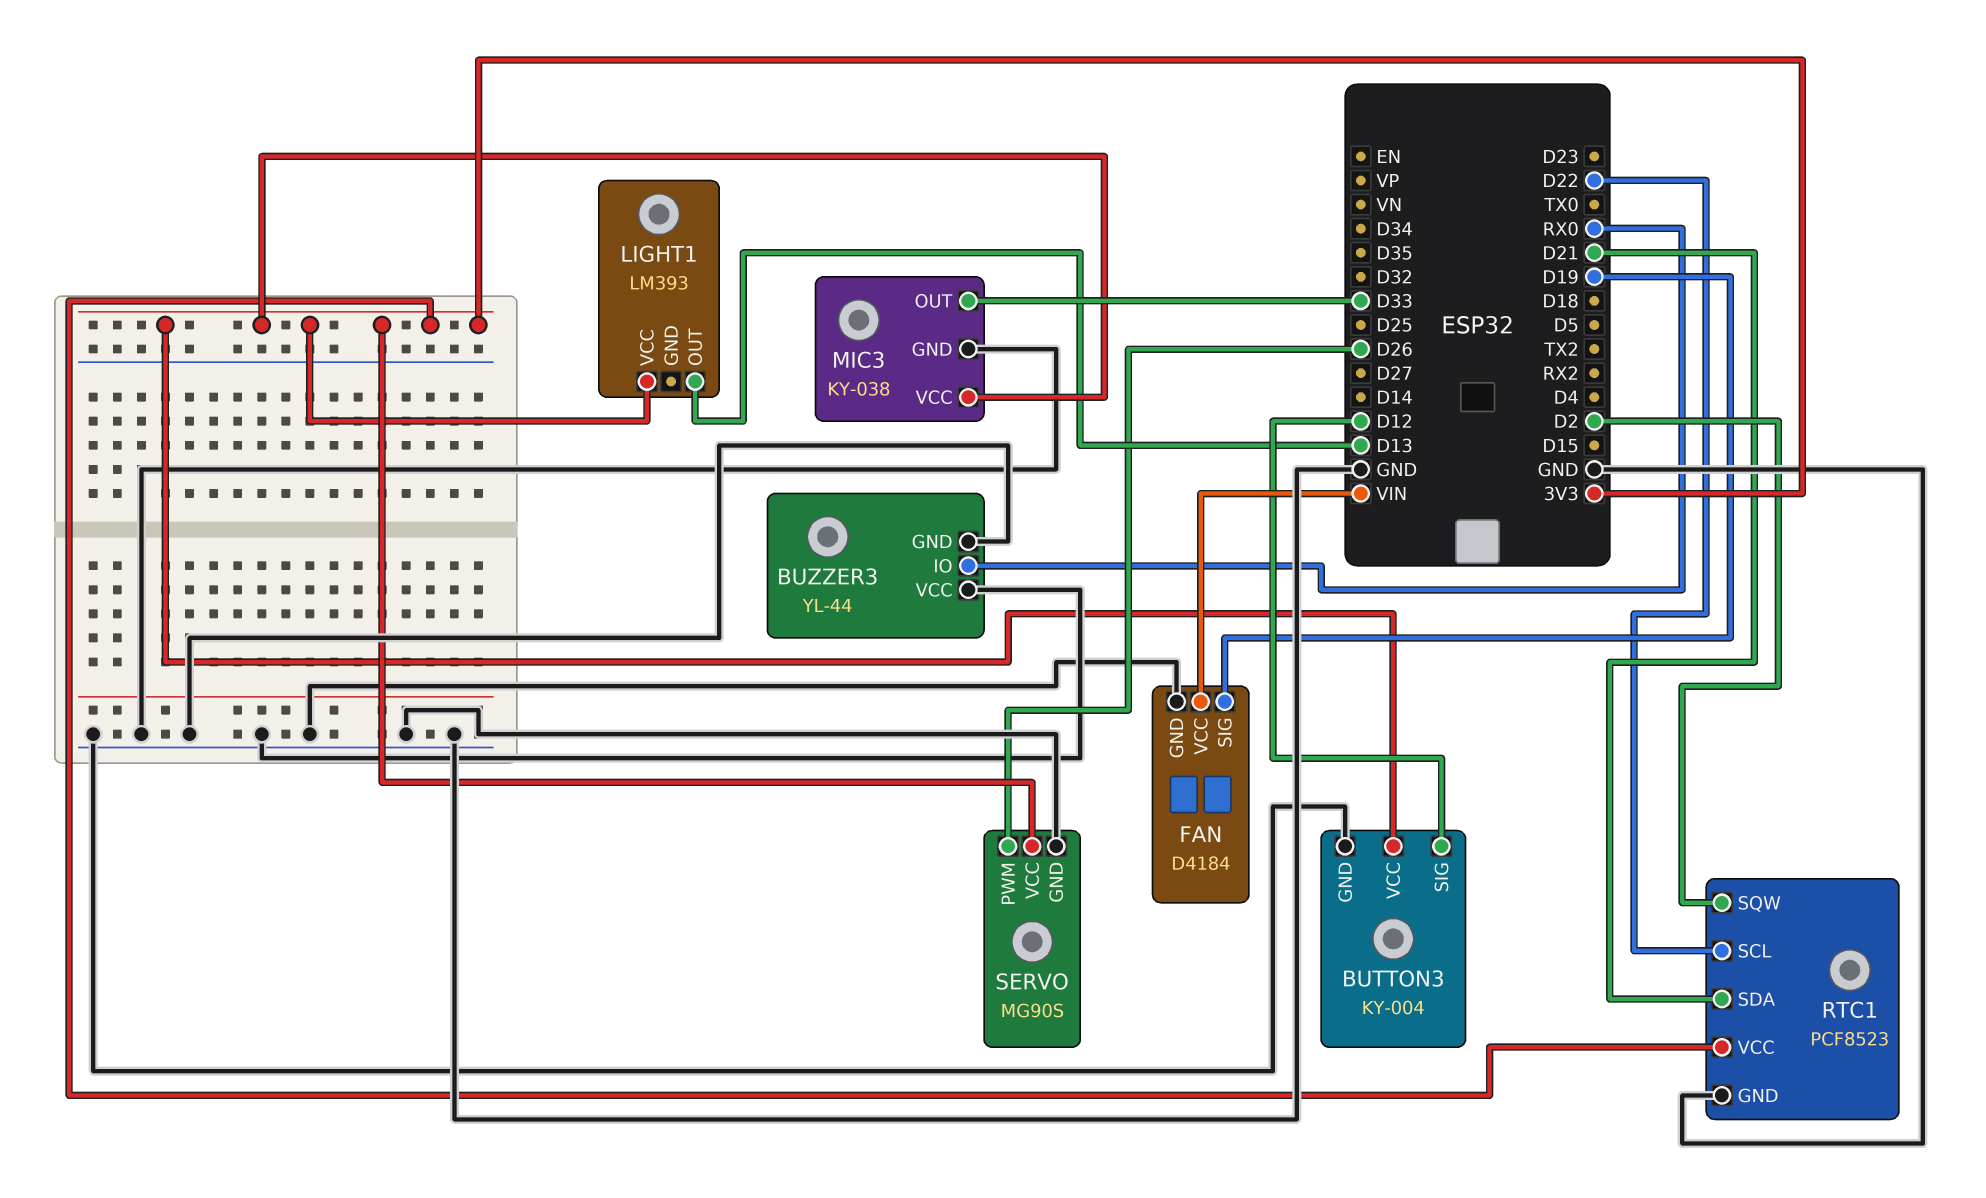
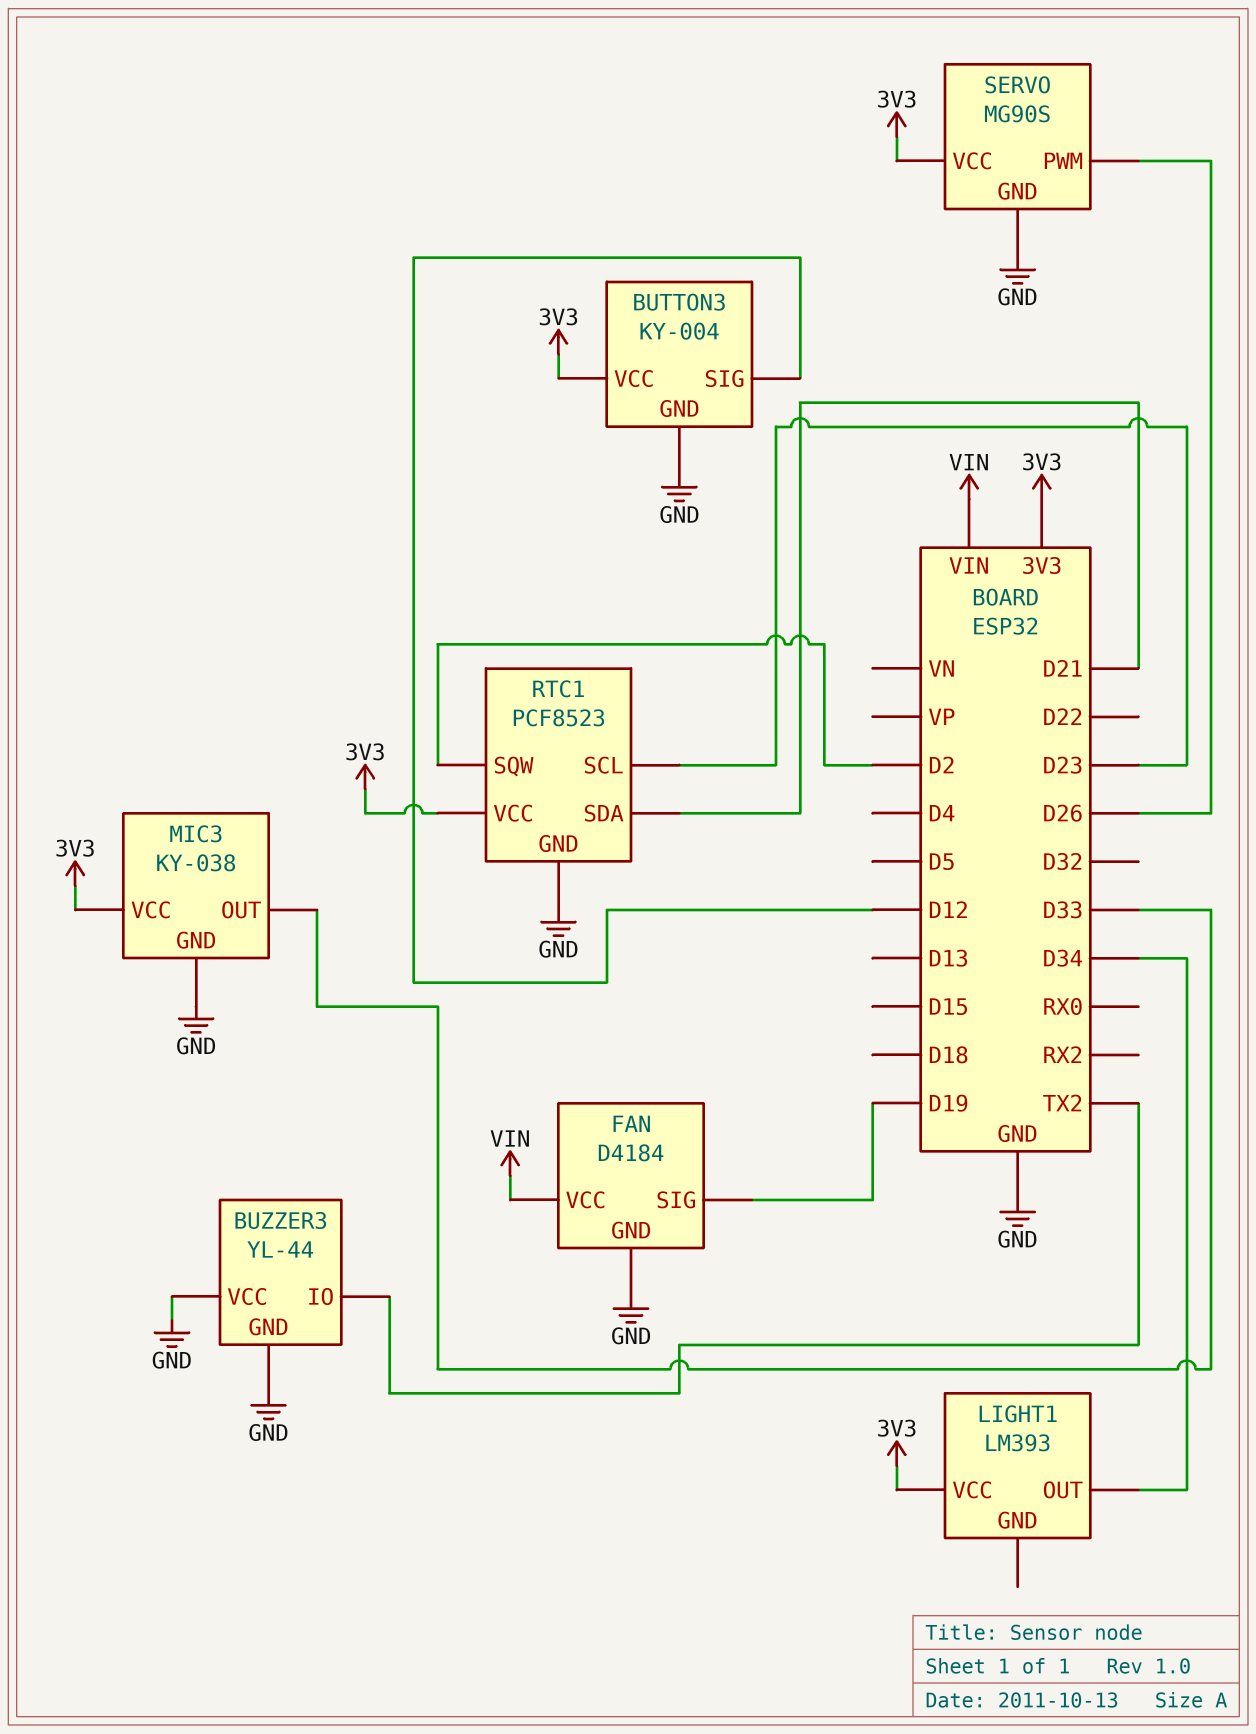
BUZZER3 pin IO: RX0 -> TX2
LIGHT1 pin OUT: D13 -> D34
RTC1 pin SCL: D22 -> D23

